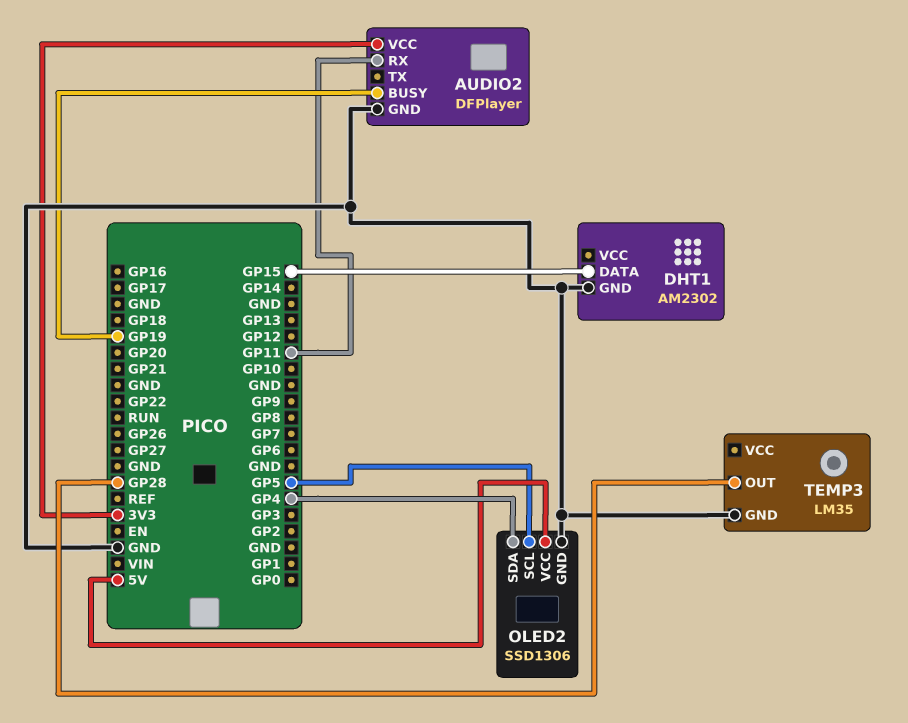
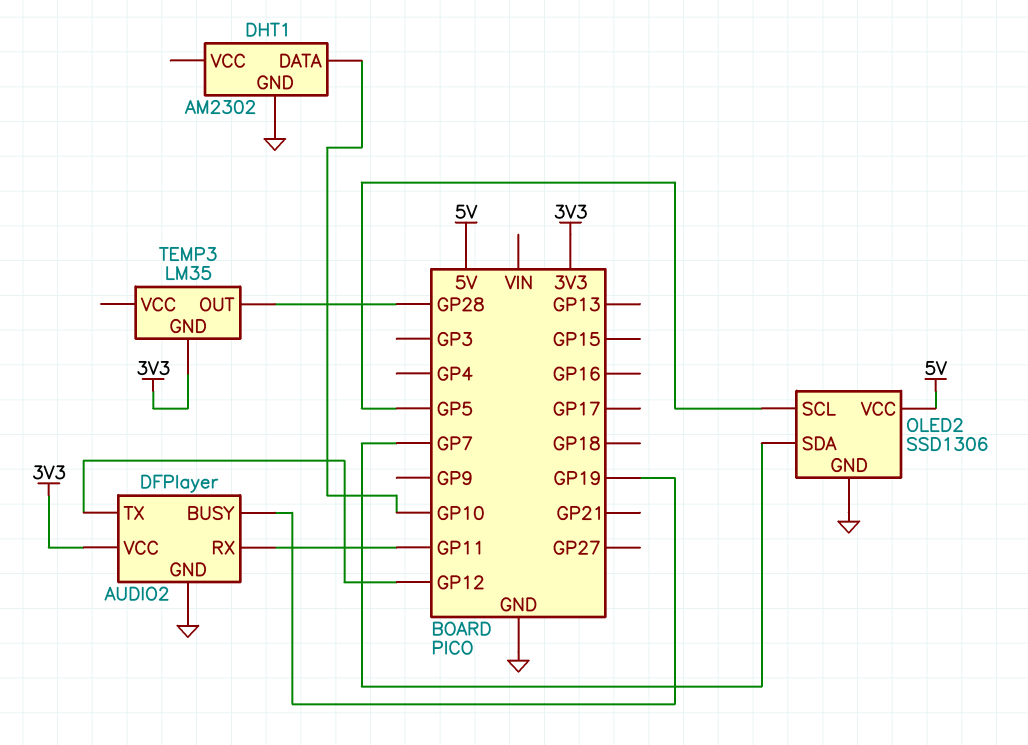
AUDIO2 pin TX: none -> GP12
DHT1 pin DATA: GP15 -> GP10
OLED2 pin SDA: GP4 -> GP7
TEMP3 pin GND: GND -> 3V3

